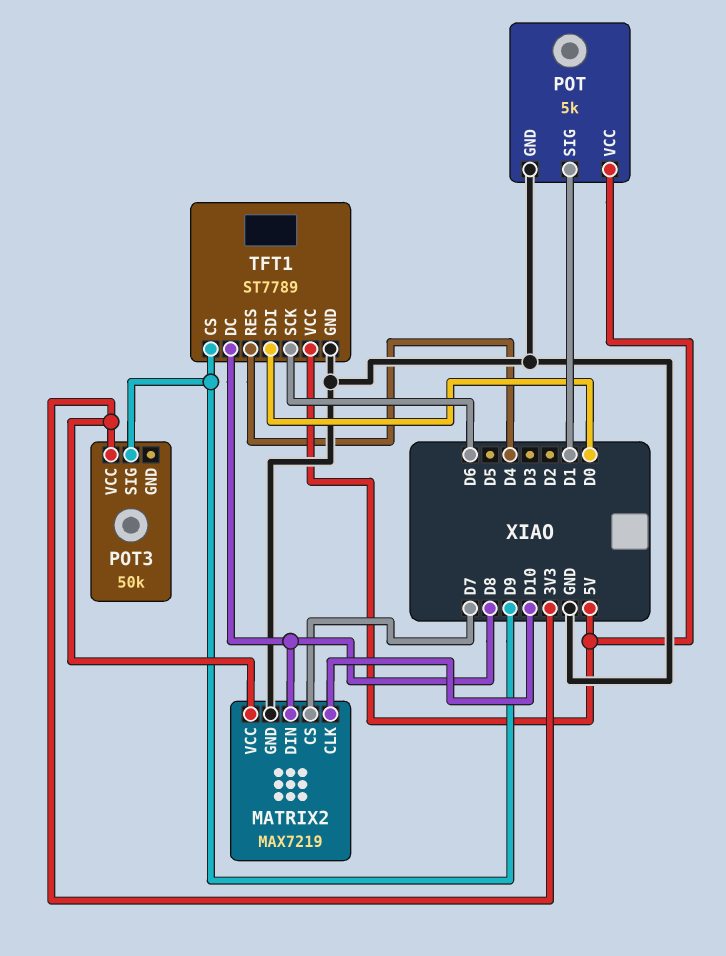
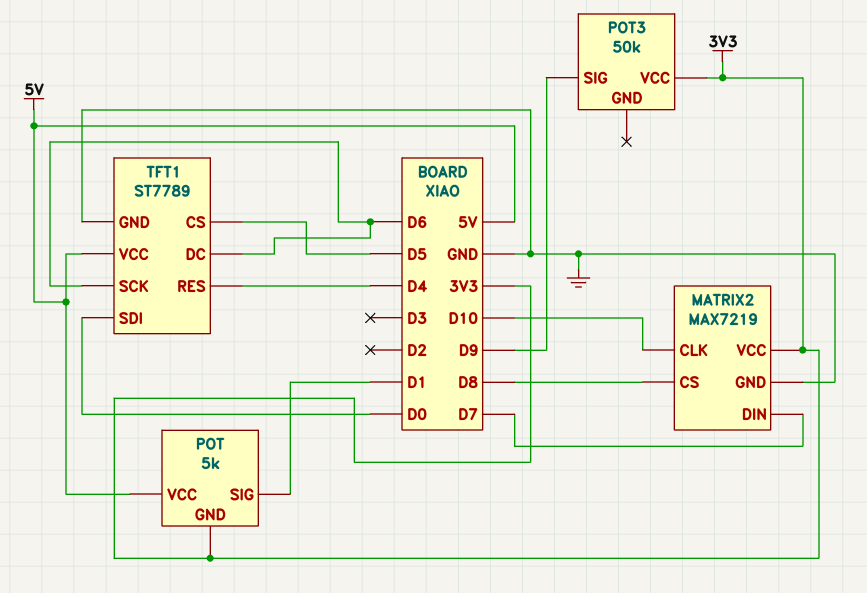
MATRIX2 pin CS: D7 -> D8
MATRIX2 pin DIN: D8 -> D7
POT pin GND: GND -> 3V3
TFT1 pin CS: D9 -> D5
TFT1 pin DC: D8 -> D6

